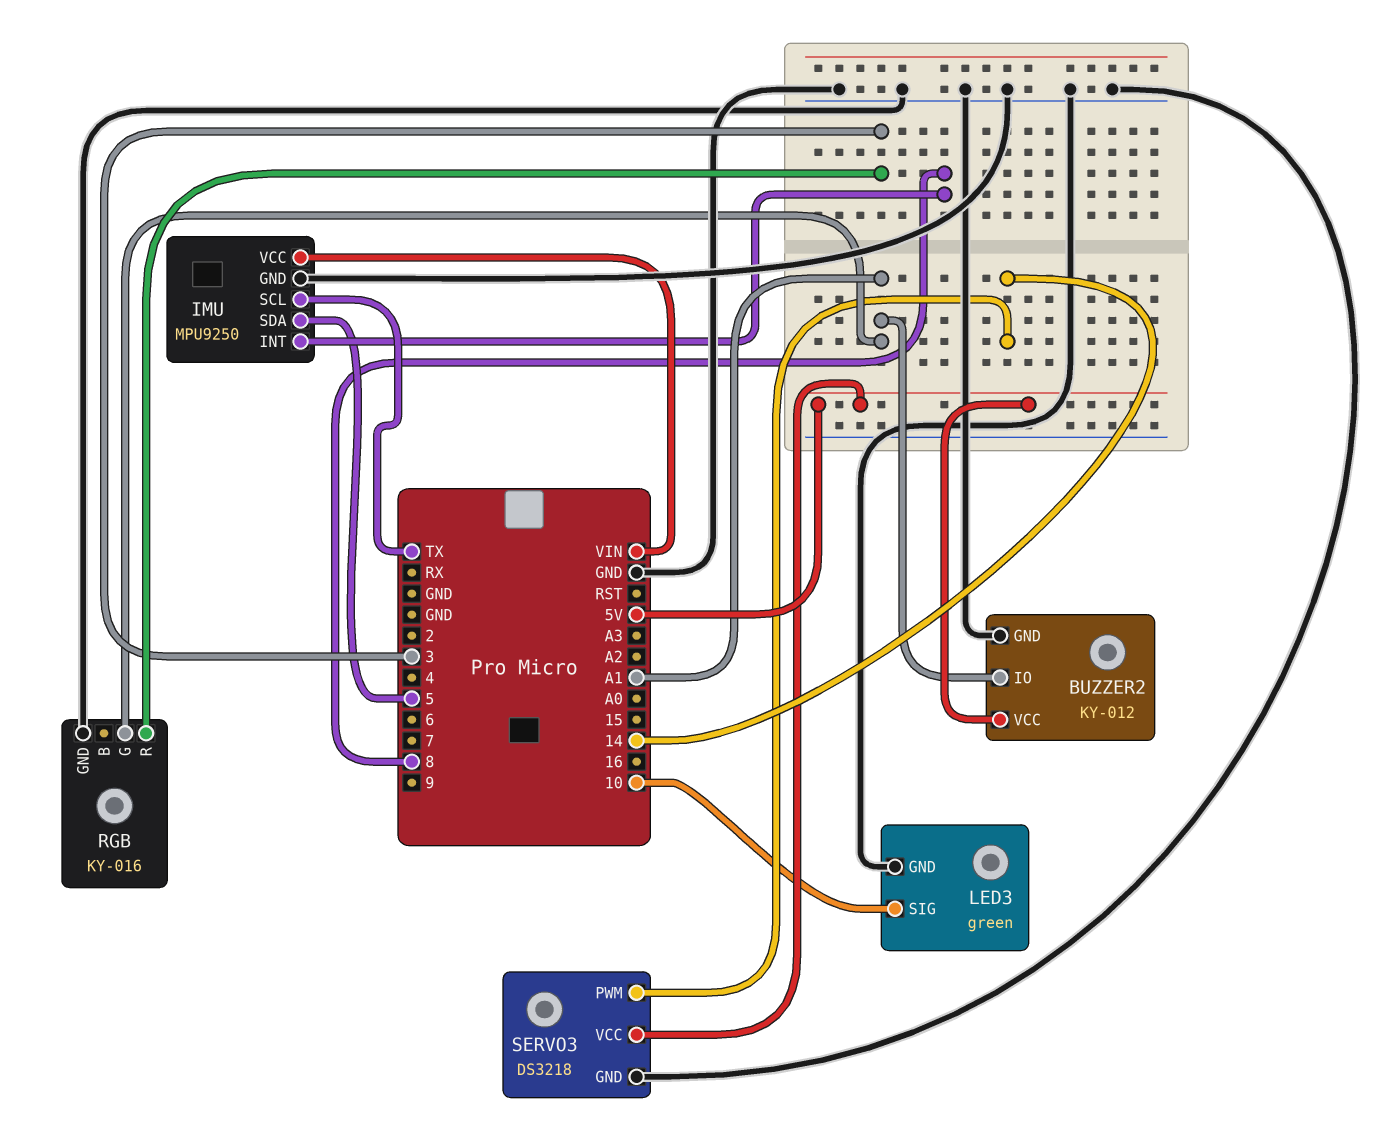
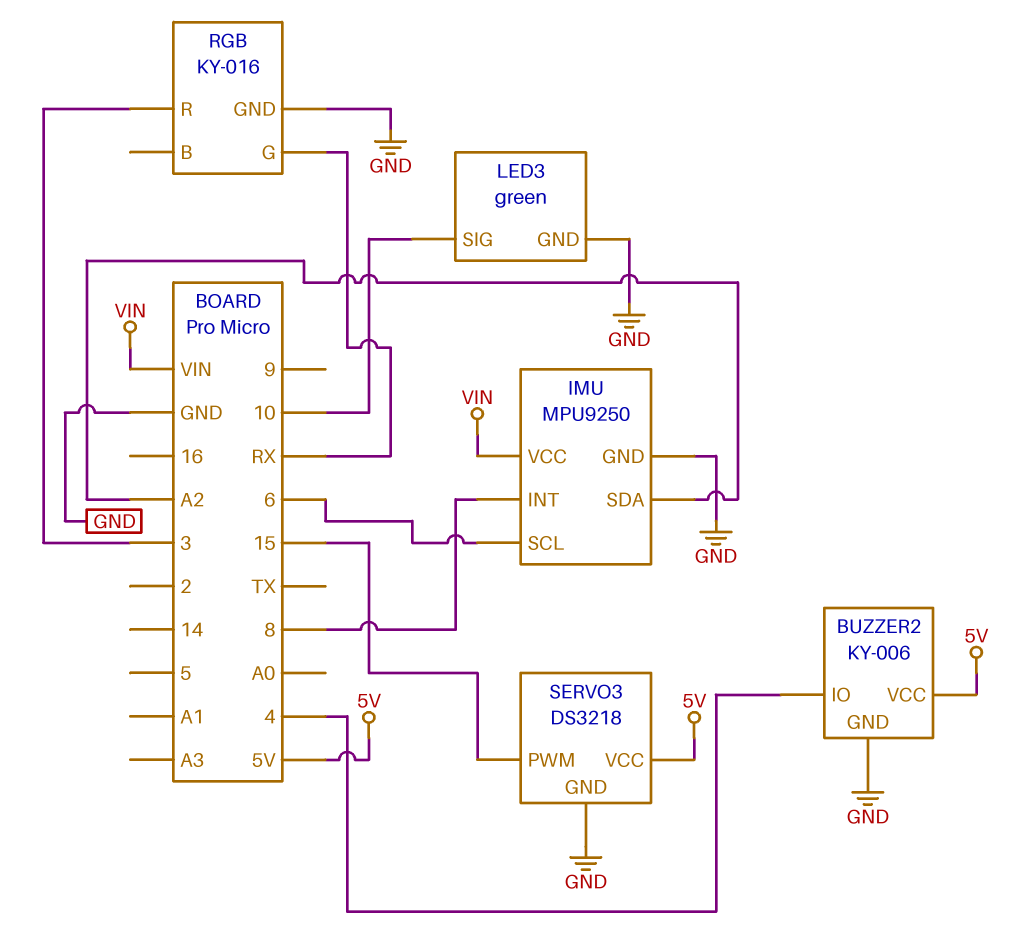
BUZZER2: KY-012 -> KY-006
BUZZER2 pin IO: A1 -> 4
IMU pin SCL: TX -> 6
IMU pin SDA: 5 -> A2
RGB pin G: A1 -> RX
SERVO3 pin PWM: 14 -> 15

